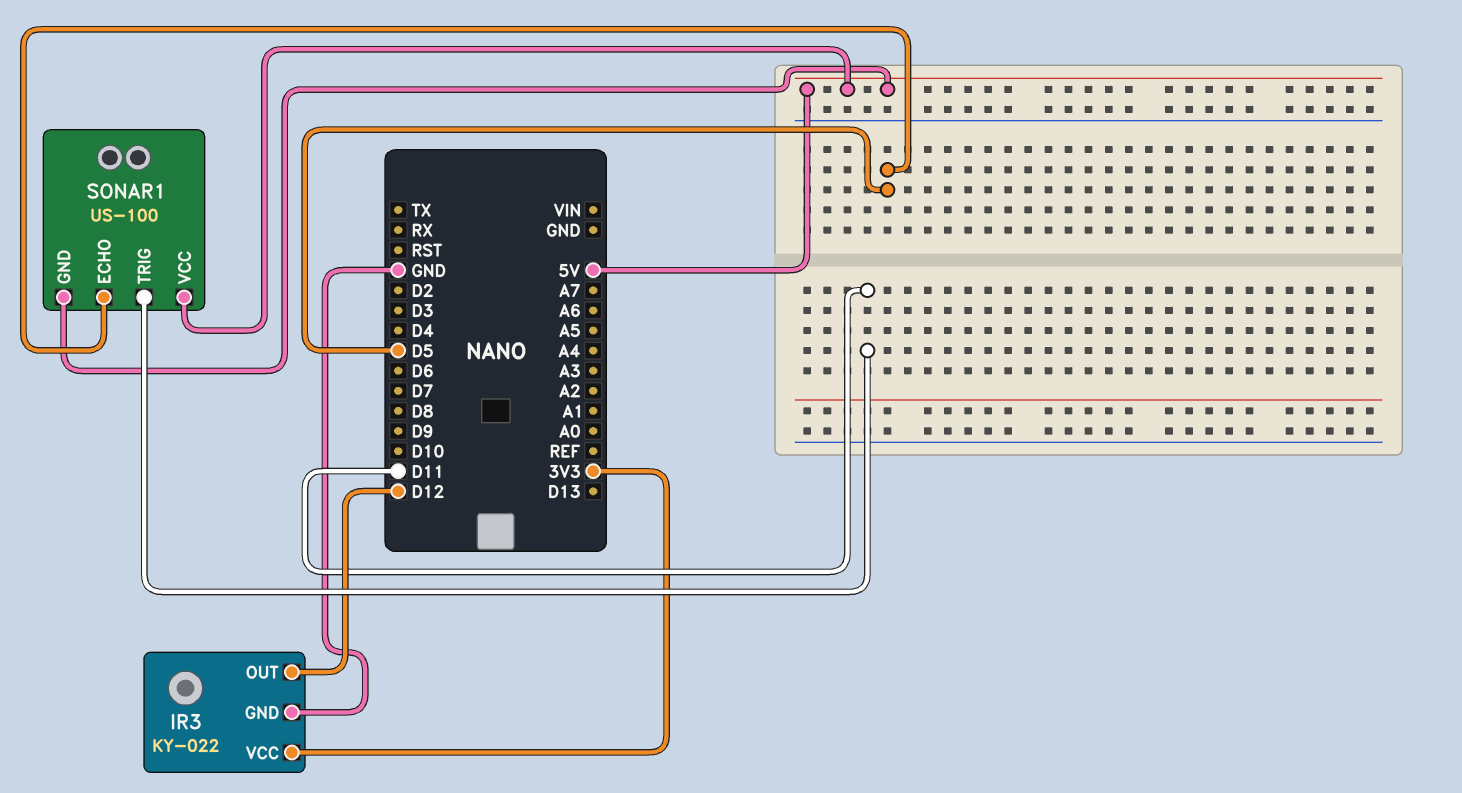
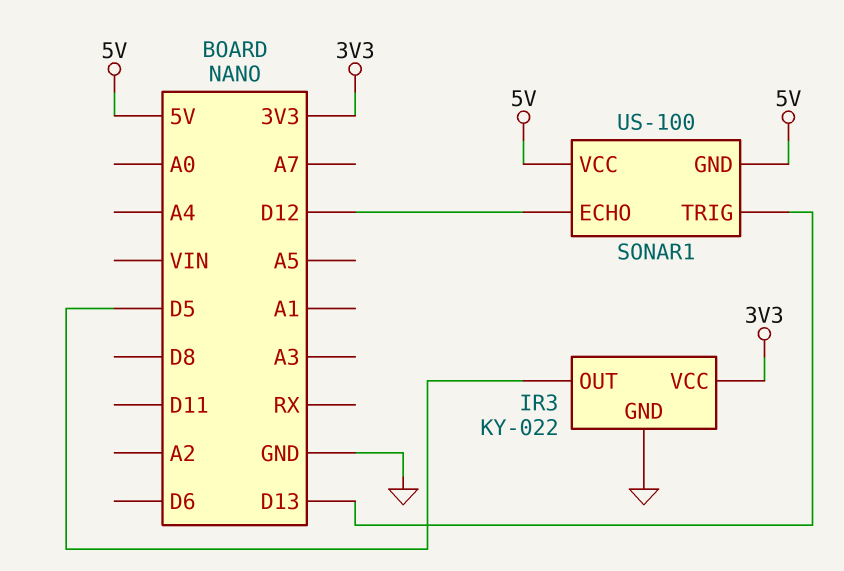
IR3 pin OUT: D12 -> D5
SONAR1 pin ECHO: D5 -> D12
SONAR1 pin TRIG: D11 -> D13

